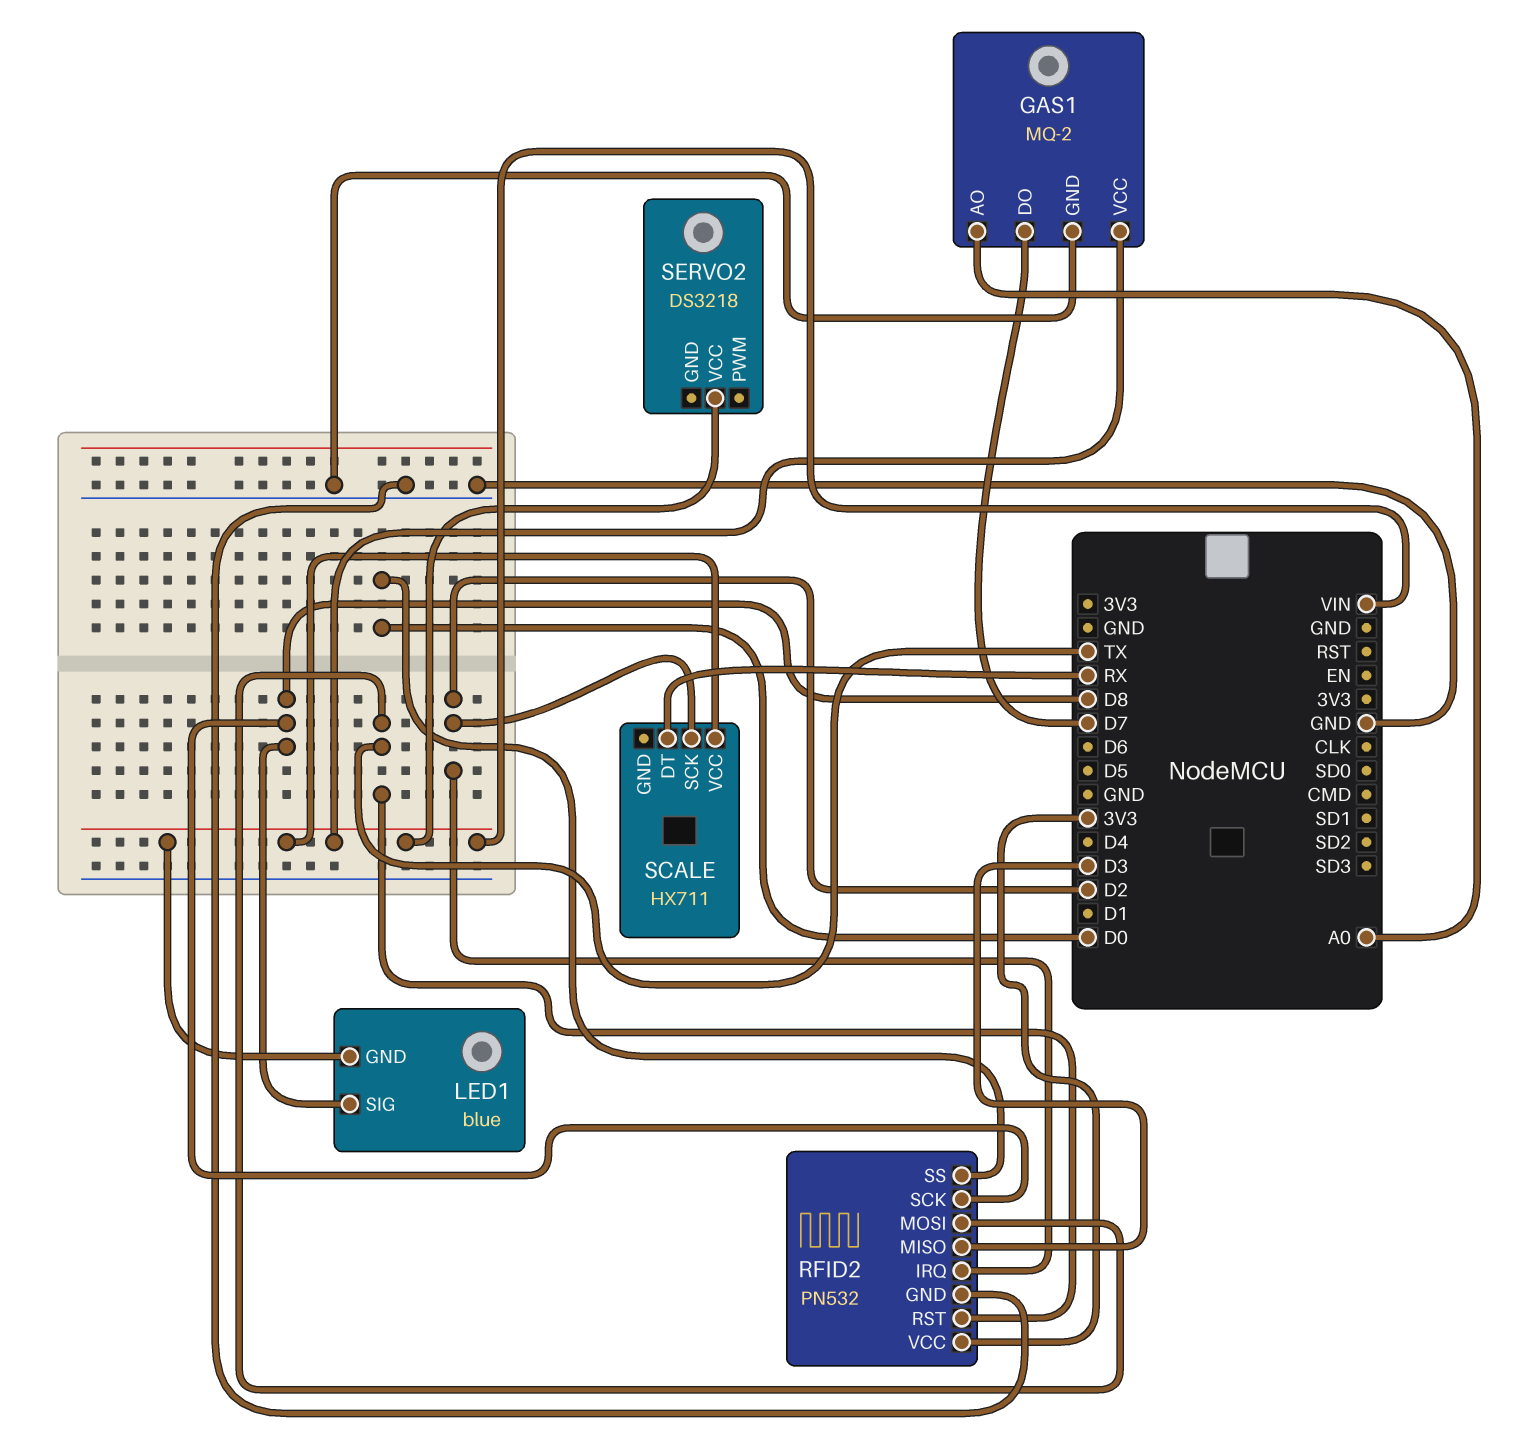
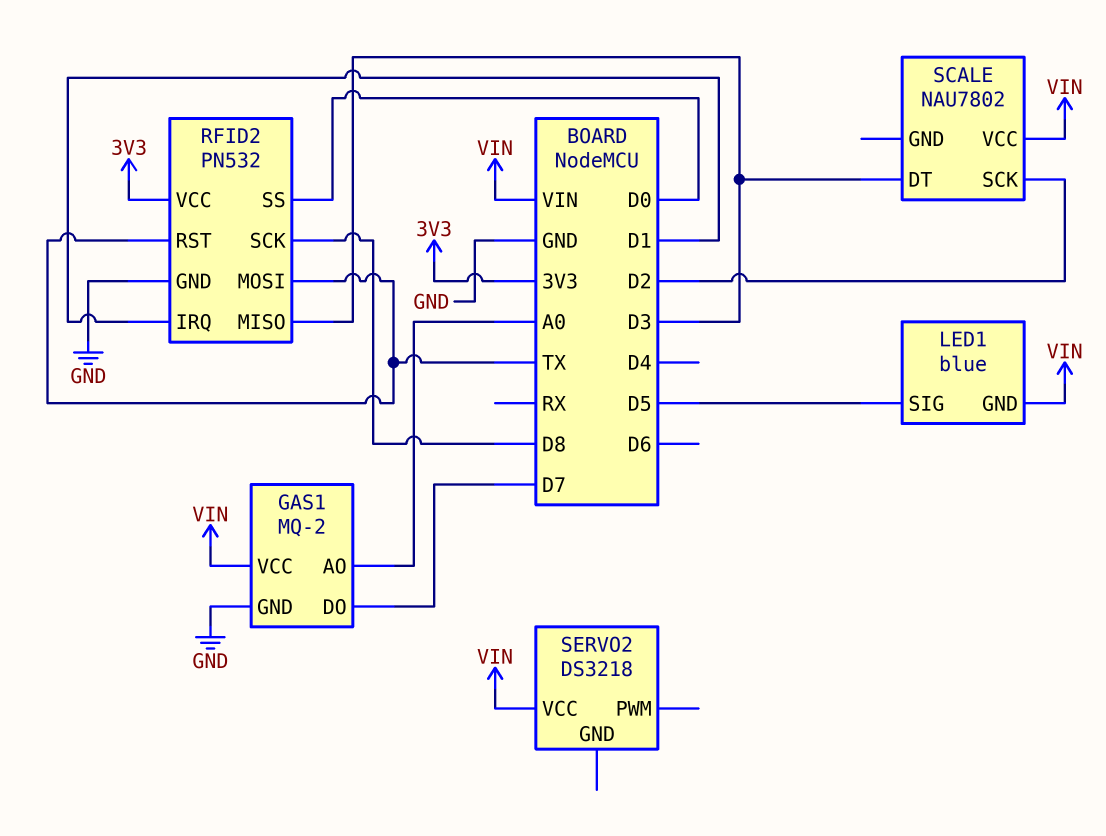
LED1 pin SIG: D8 -> D5
RFID2 pin IRQ: D2 -> D1
SCALE: HX711 -> NAU7802
SCALE pin DT: RX -> D3

